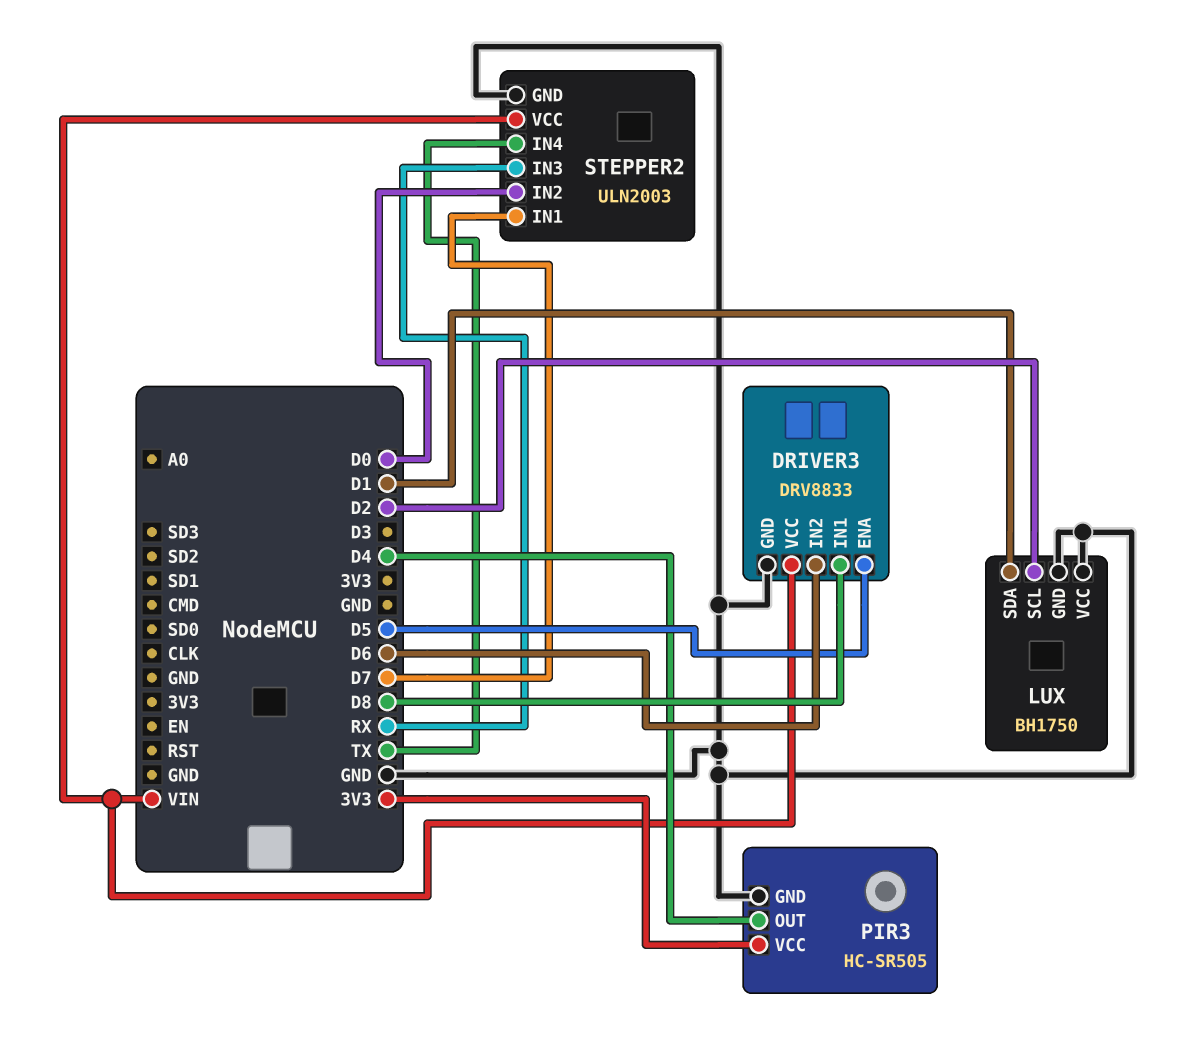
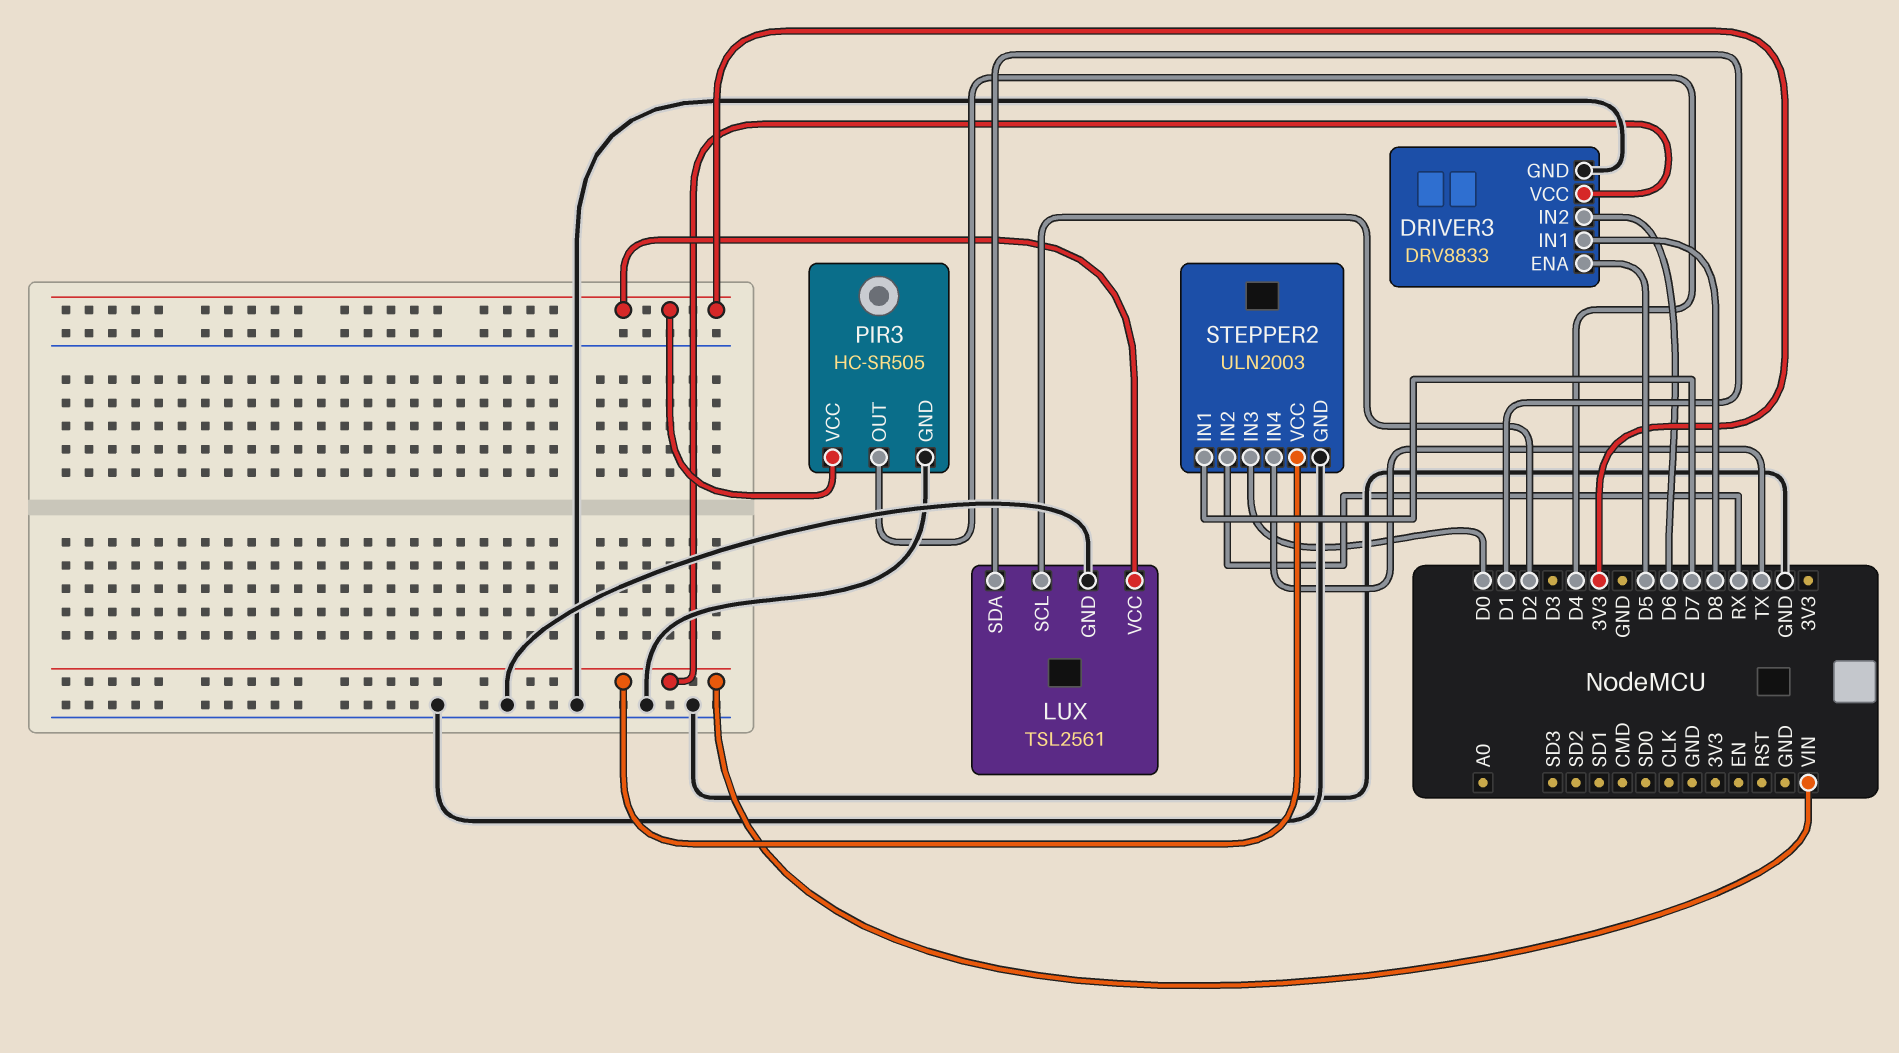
LUX: BH1750 -> TSL2561
LUX pin VCC: GND -> 3V3
STEPPER2 pin IN2: D0 -> RX
STEPPER2 pin IN3: RX -> D0

